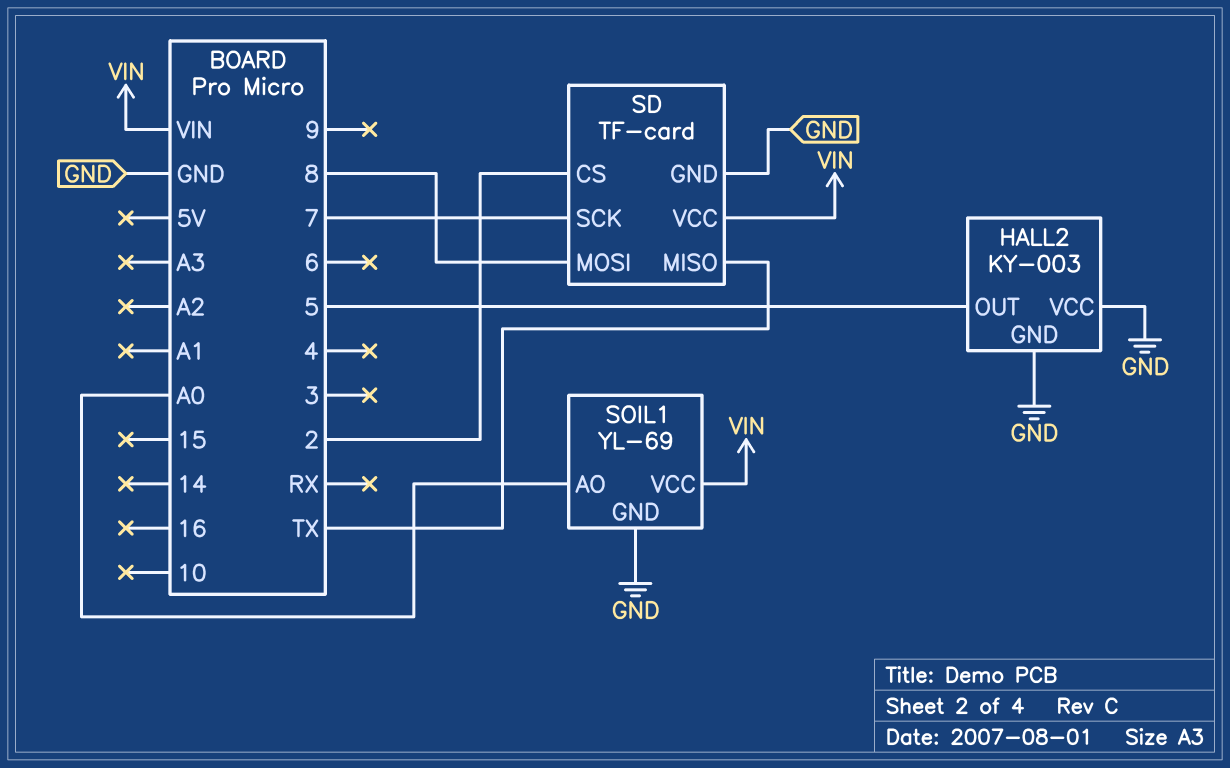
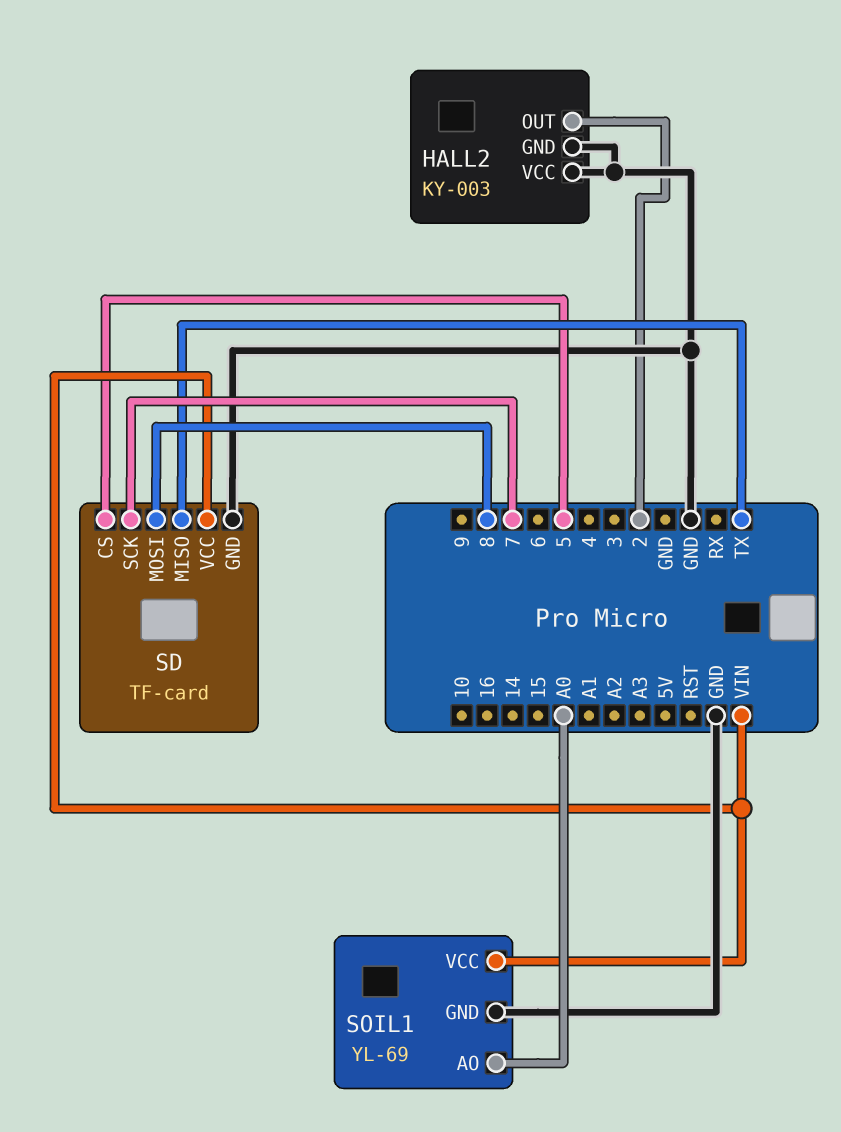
HALL2 pin OUT: 5 -> 2
SD pin CS: 2 -> 5

